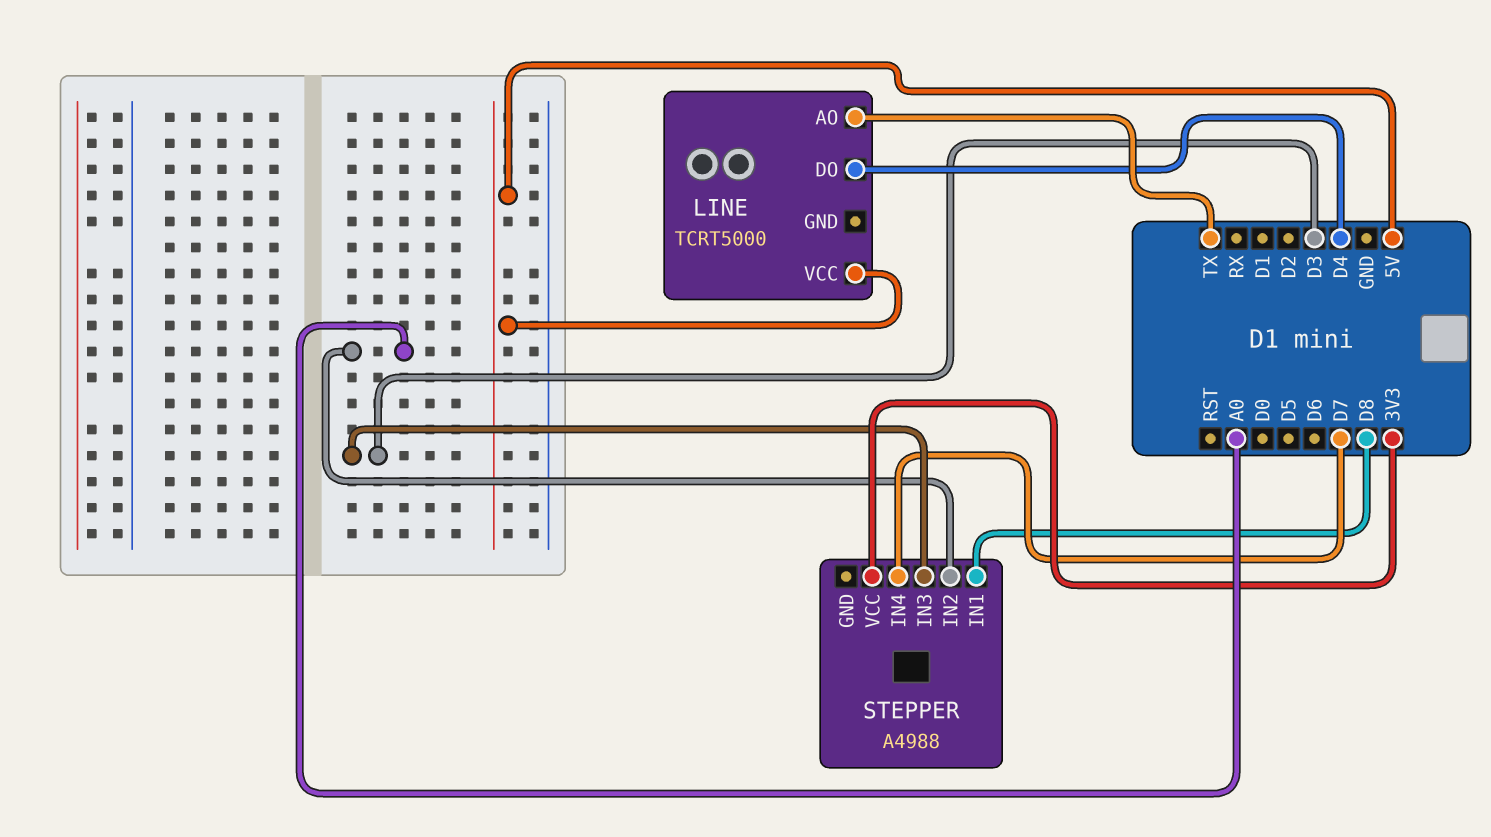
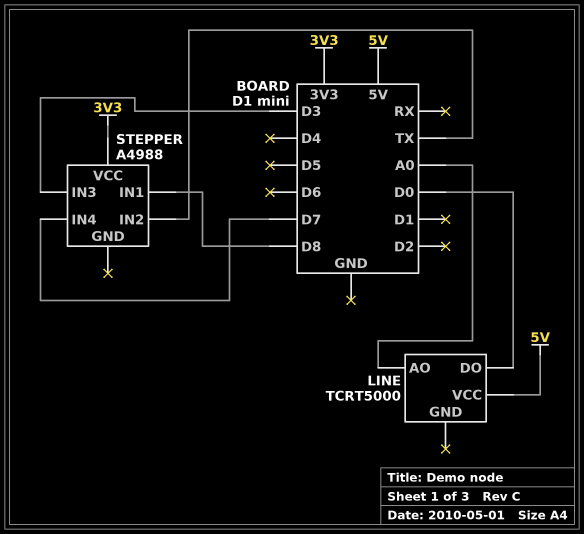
LINE pin AO: TX -> A0
LINE pin DO: D4 -> D0
STEPPER pin IN2: A0 -> TX

